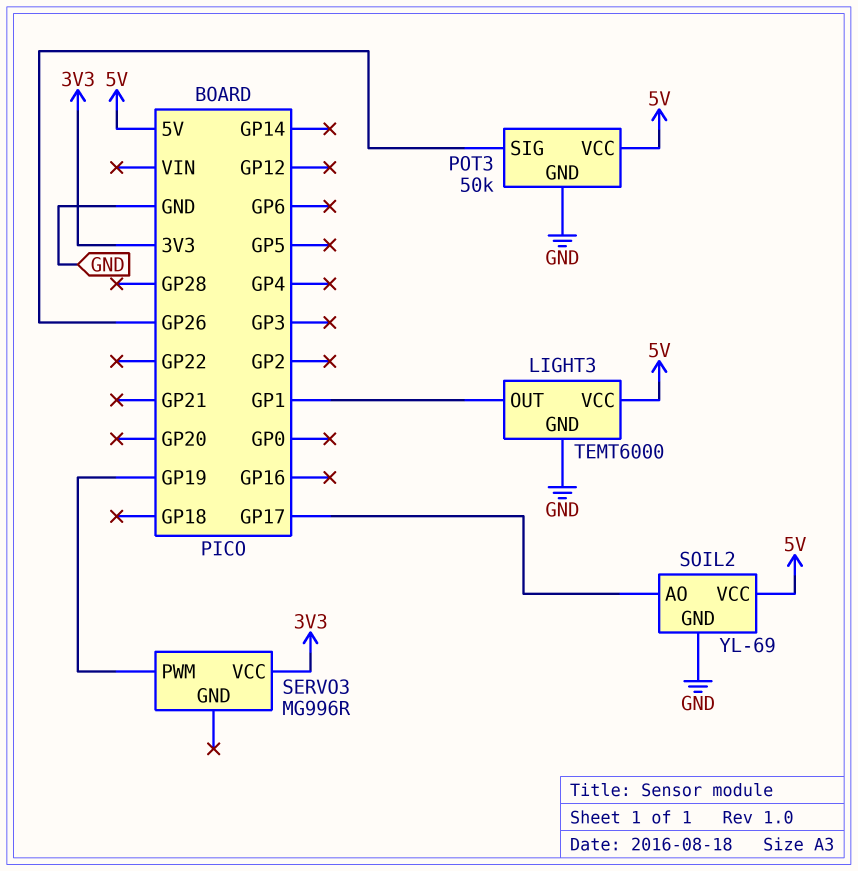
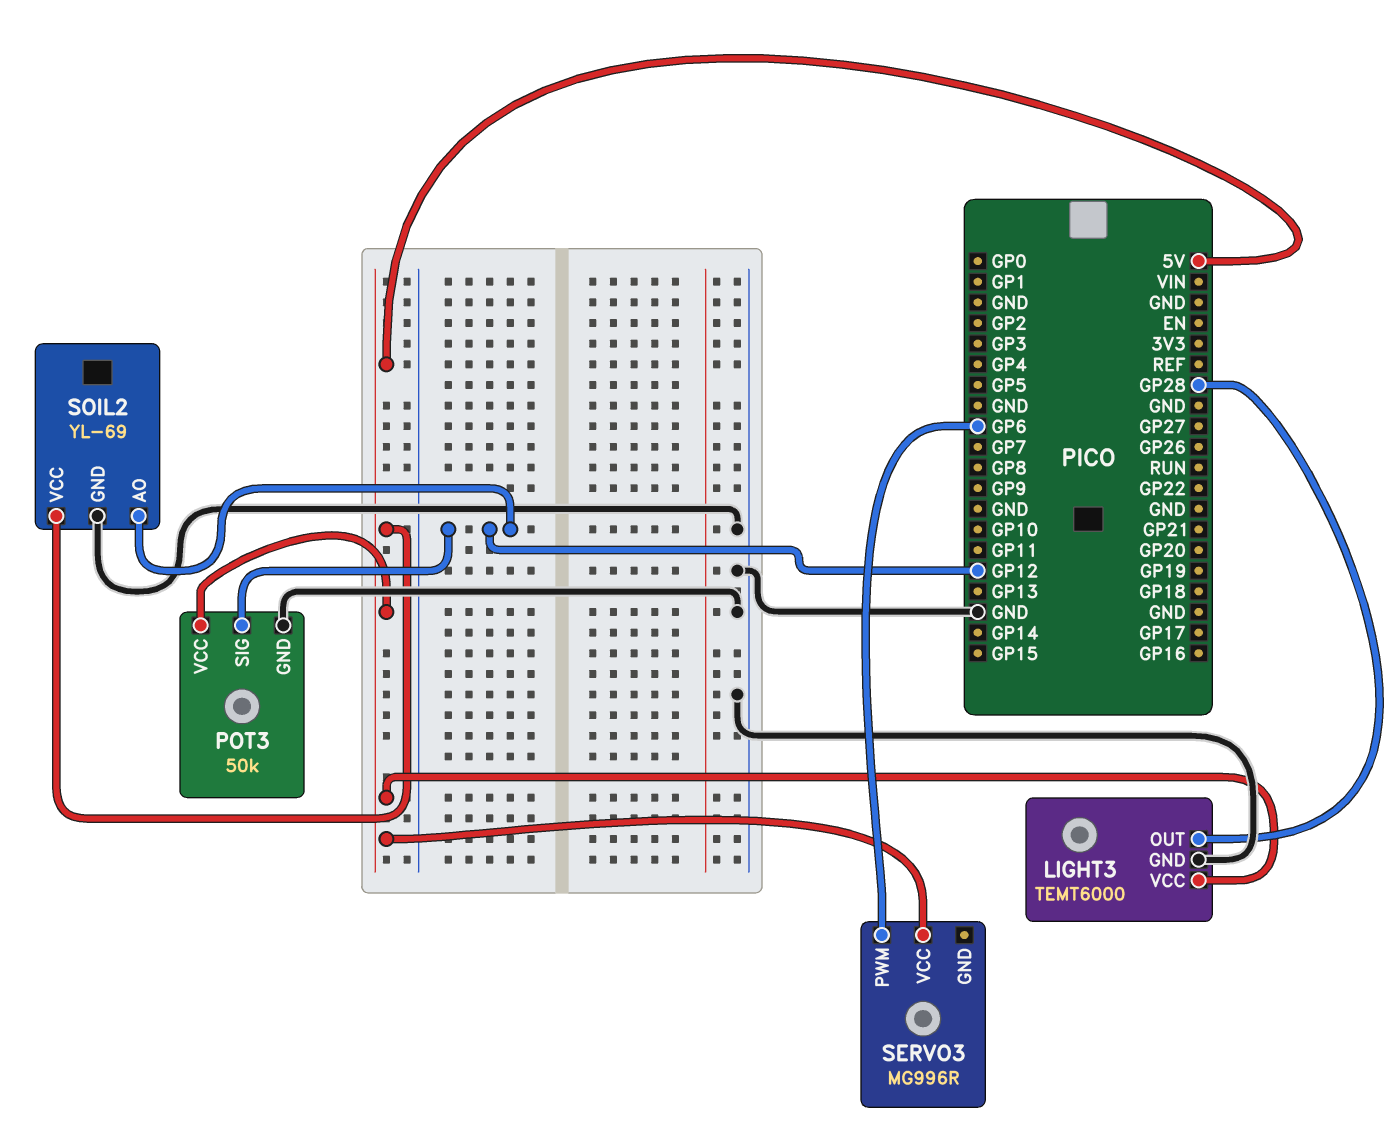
LIGHT3 pin OUT: GP1 -> GP28
POT3 pin SIG: GP26 -> GP12
SERVO3 pin PWM: GP19 -> GP6
SERVO3 pin VCC: 3V3 -> 5V
SOIL2 pin AO: GP17 -> GP12

